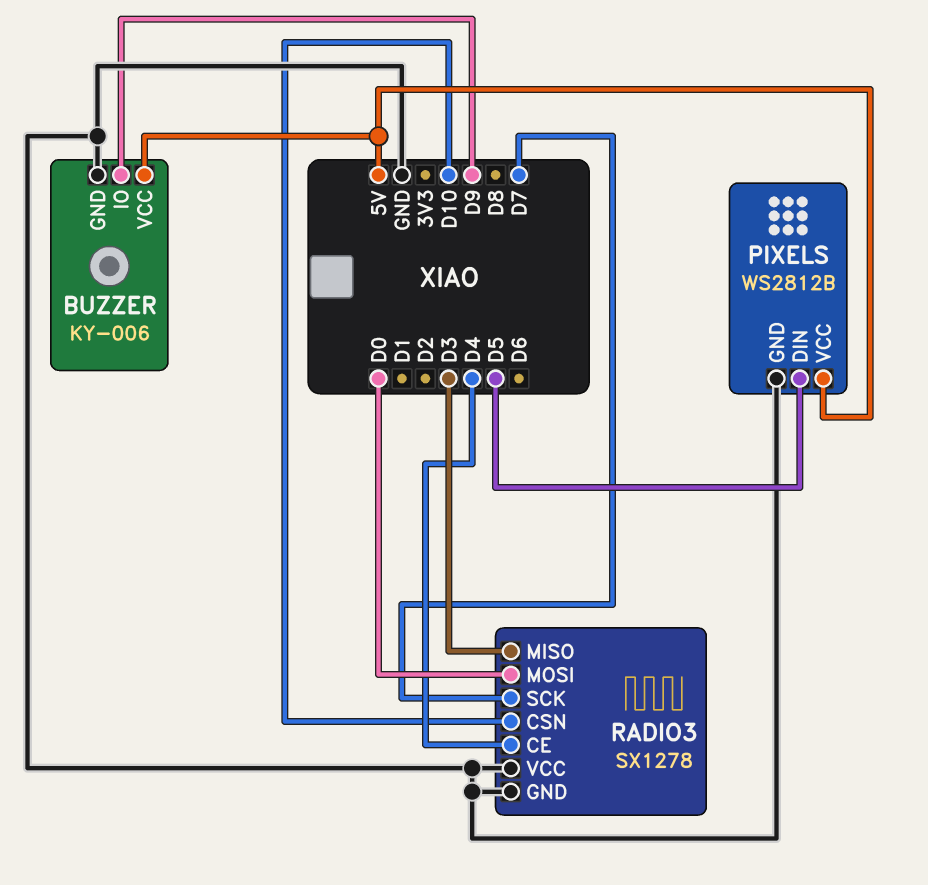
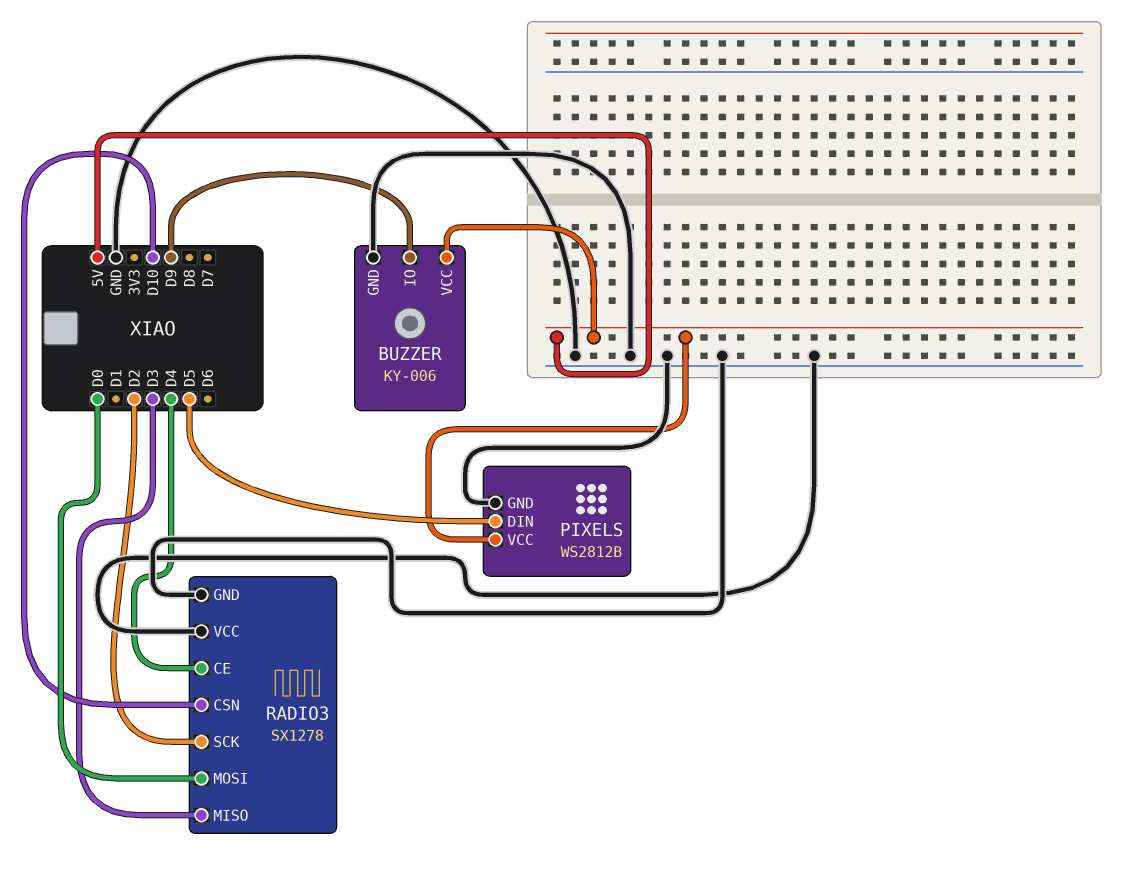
RADIO3 pin SCK: D7 -> D2

